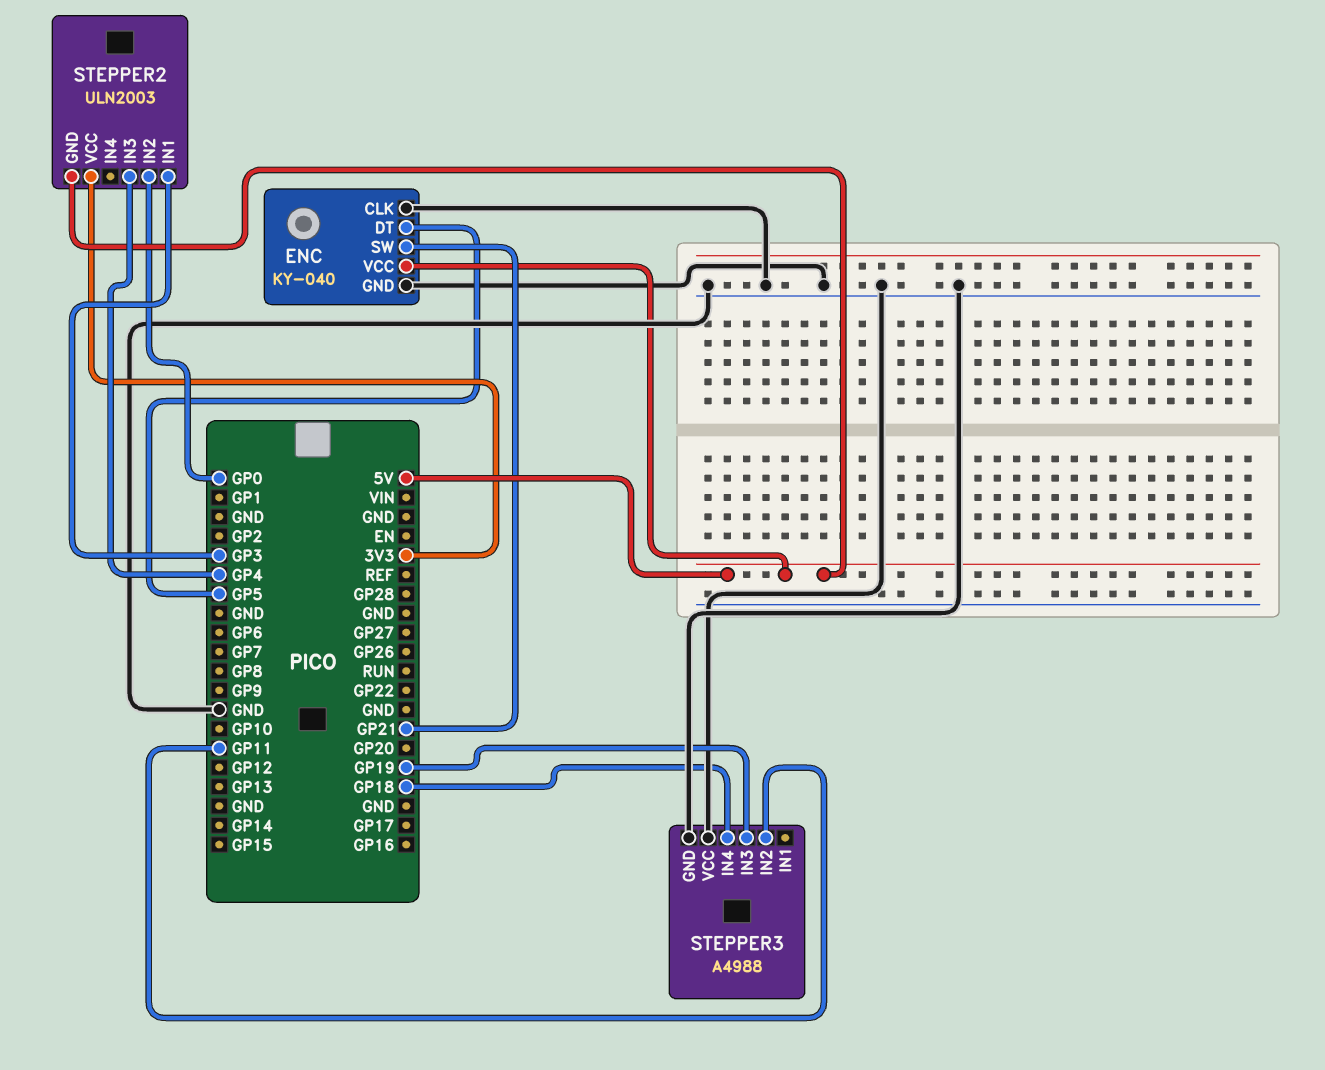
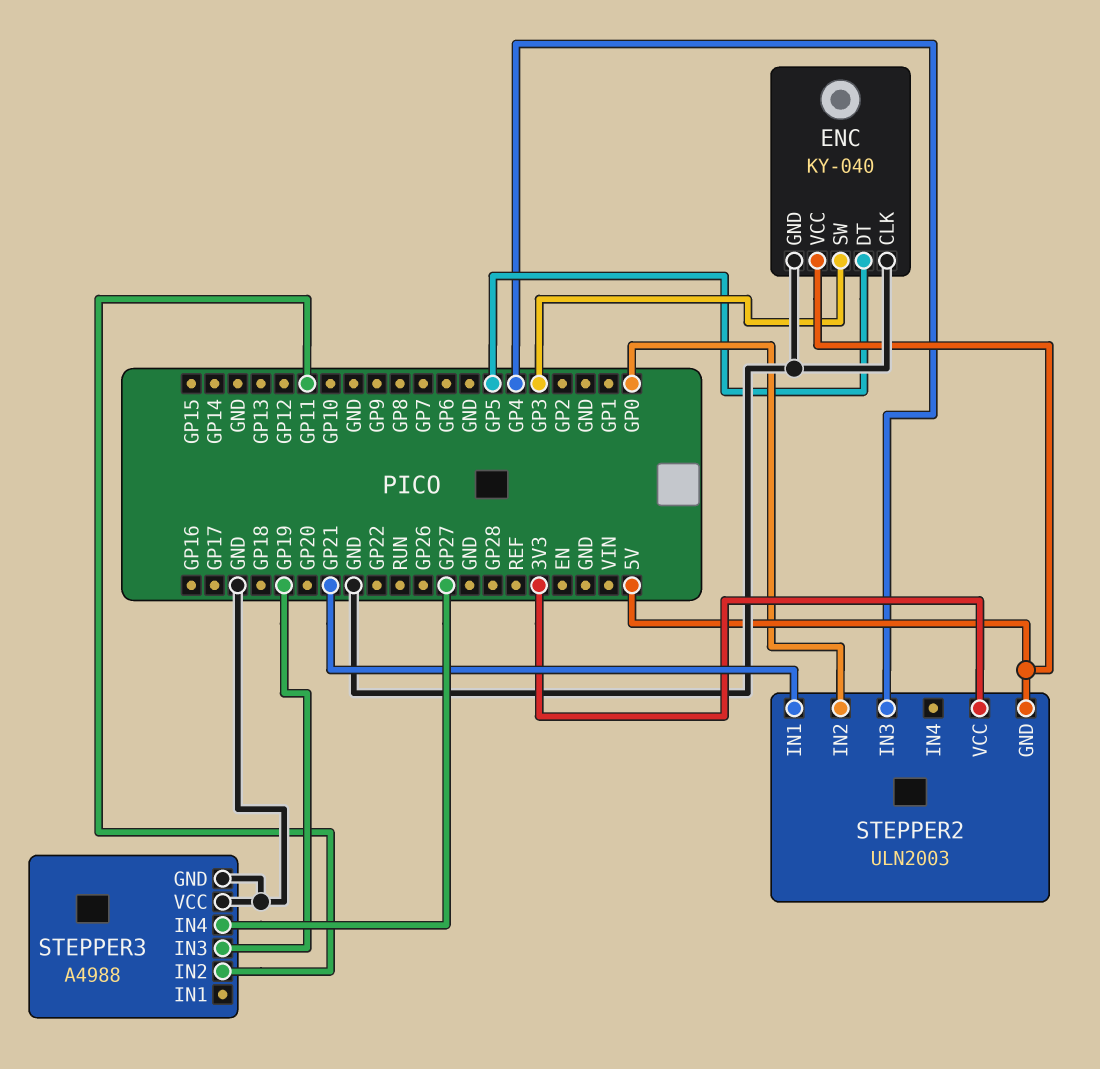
ENC pin SW: GP21 -> GP3
STEPPER2 pin IN1: GP3 -> GP21
STEPPER3 pin IN4: GP18 -> GP27

